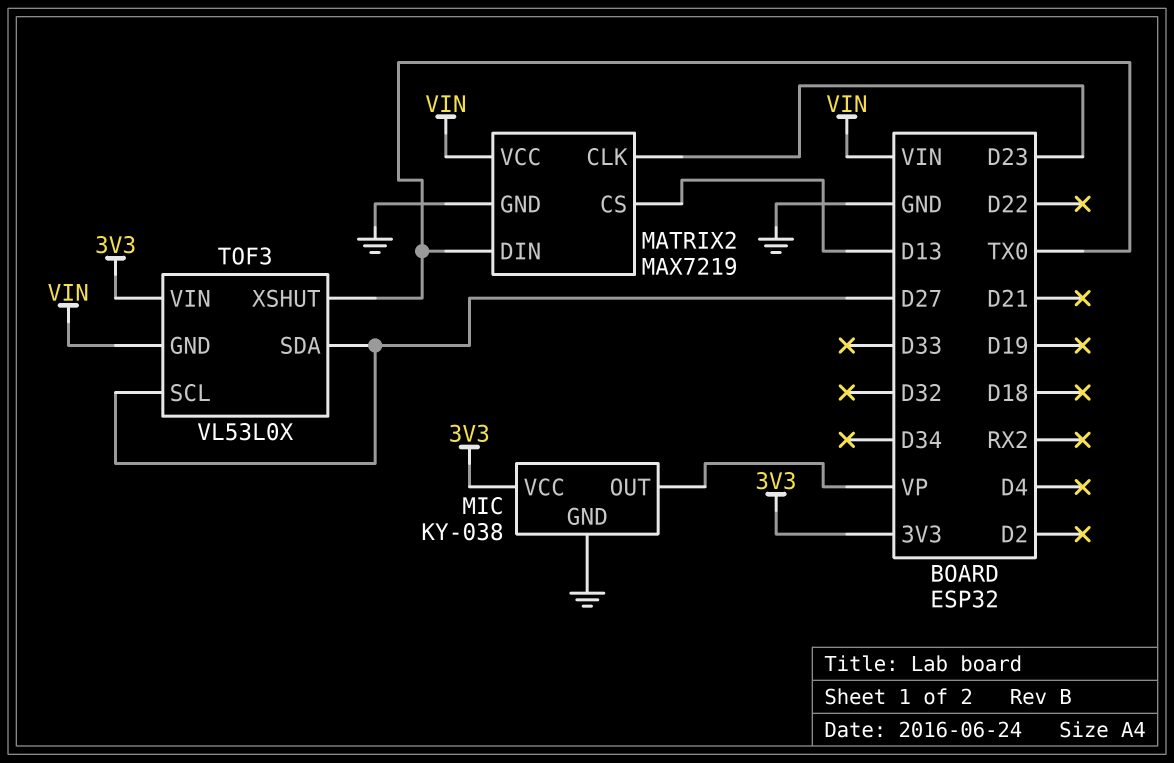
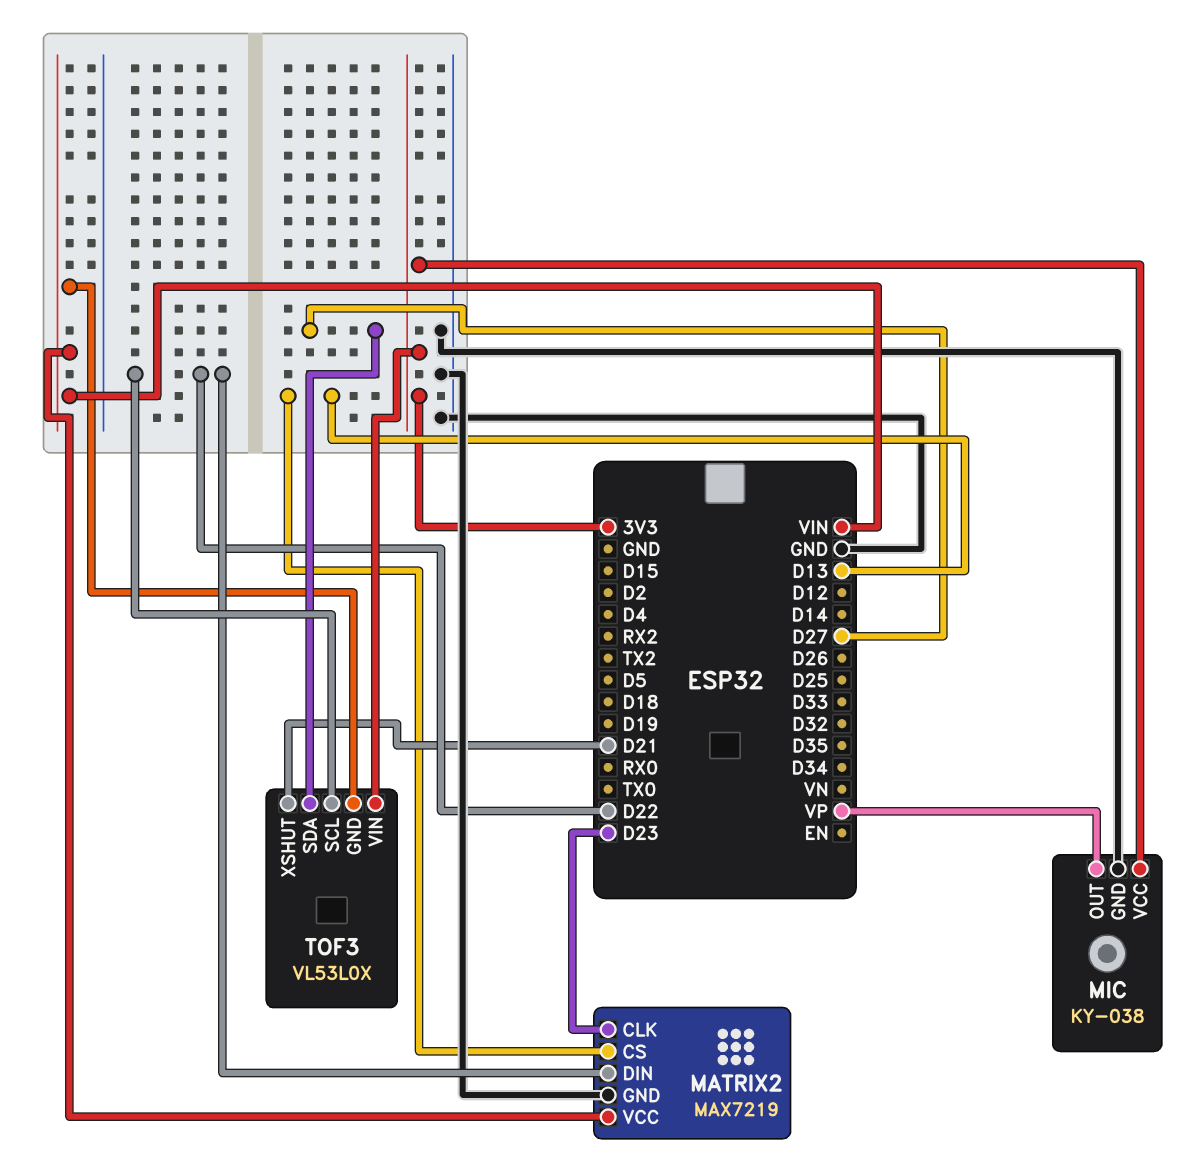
MATRIX2 pin DIN: TX0 -> D22
TOF3 pin SCL: D27 -> D22
TOF3 pin XSHUT: TX0 -> D21

